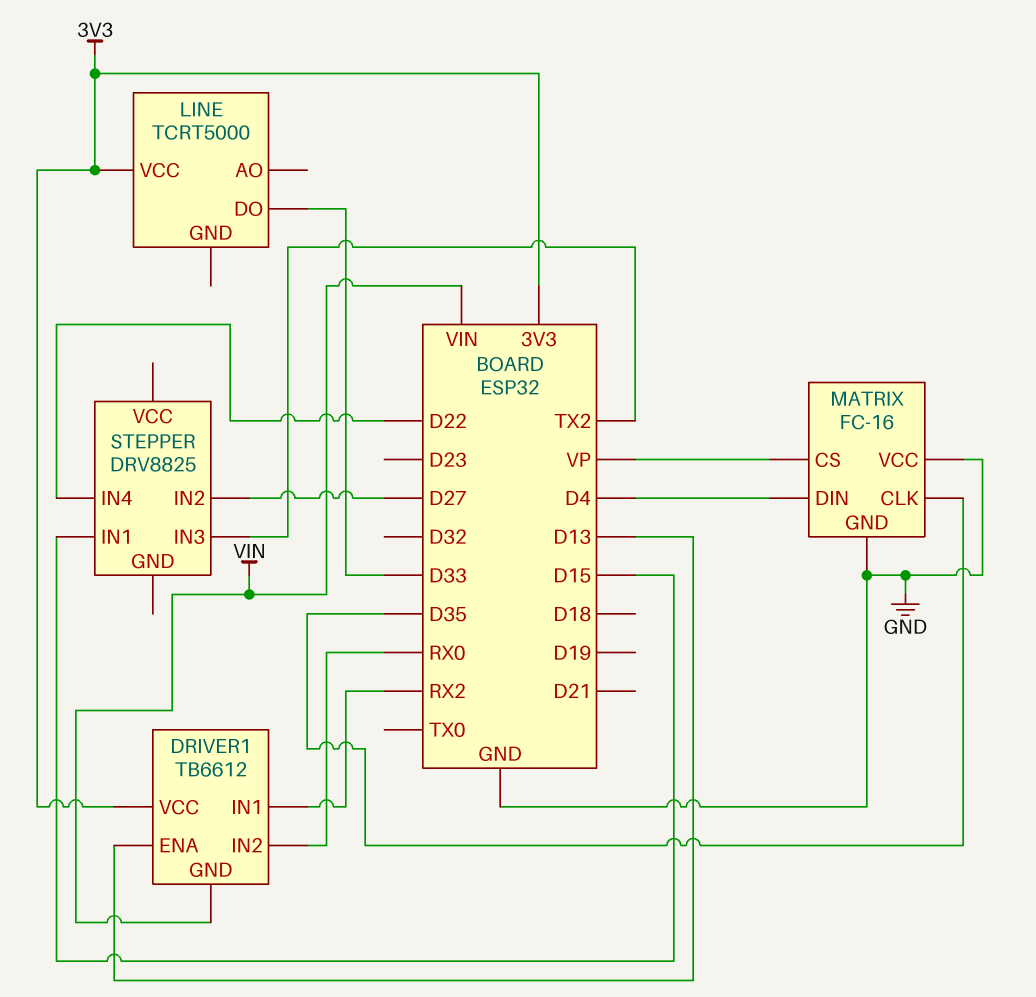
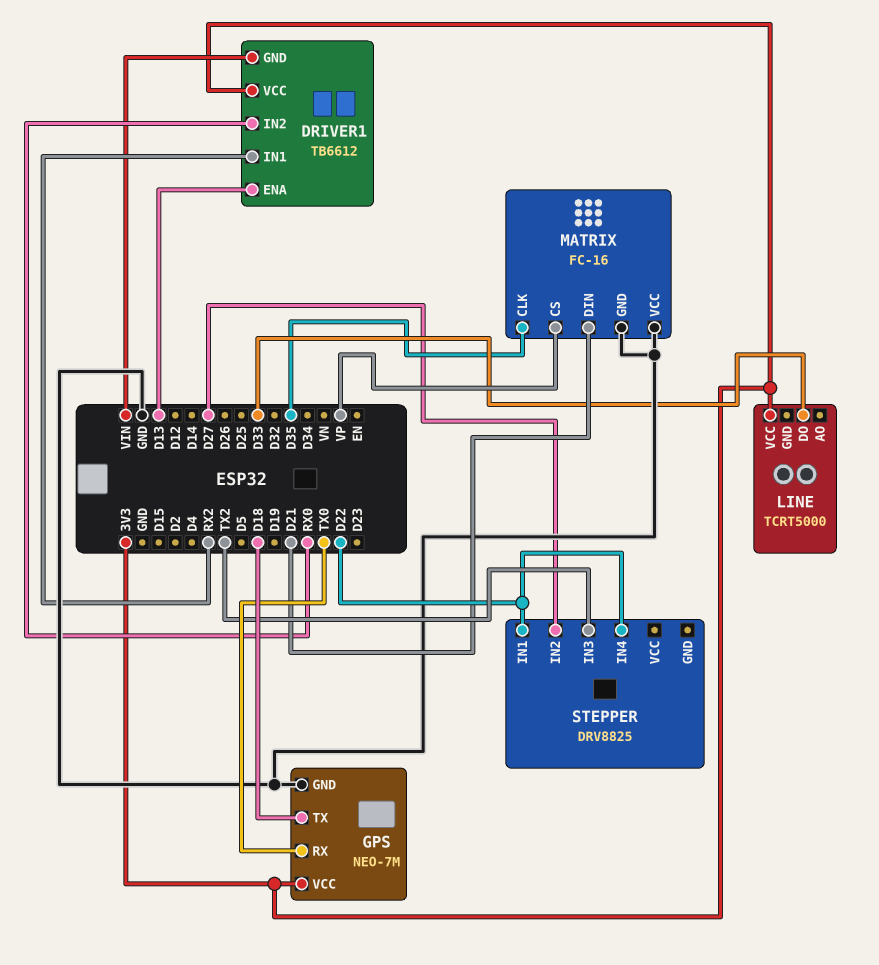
GPS: none -> NEO-7M
GPS pin GND: none -> GND
GPS pin RX: none -> TX0
GPS pin TX: none -> D18
GPS pin VCC: none -> 3V3
MATRIX pin DIN: D4 -> D21
STEPPER pin IN1: D15 -> D22

